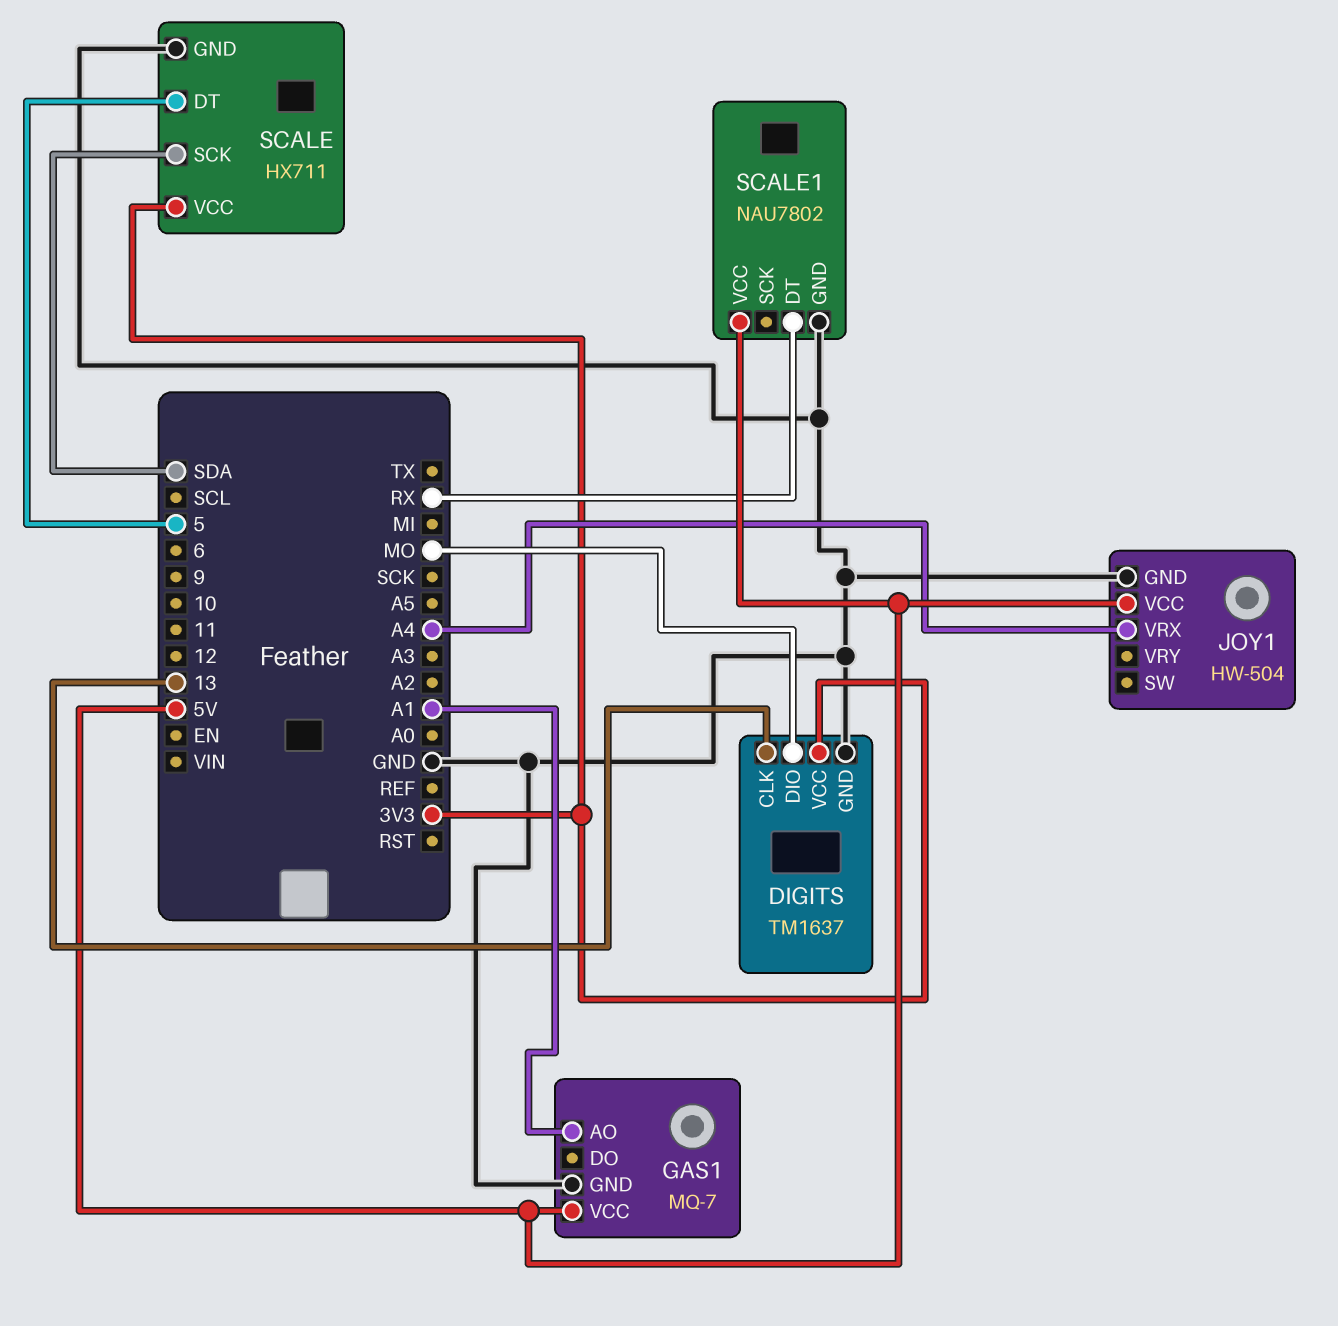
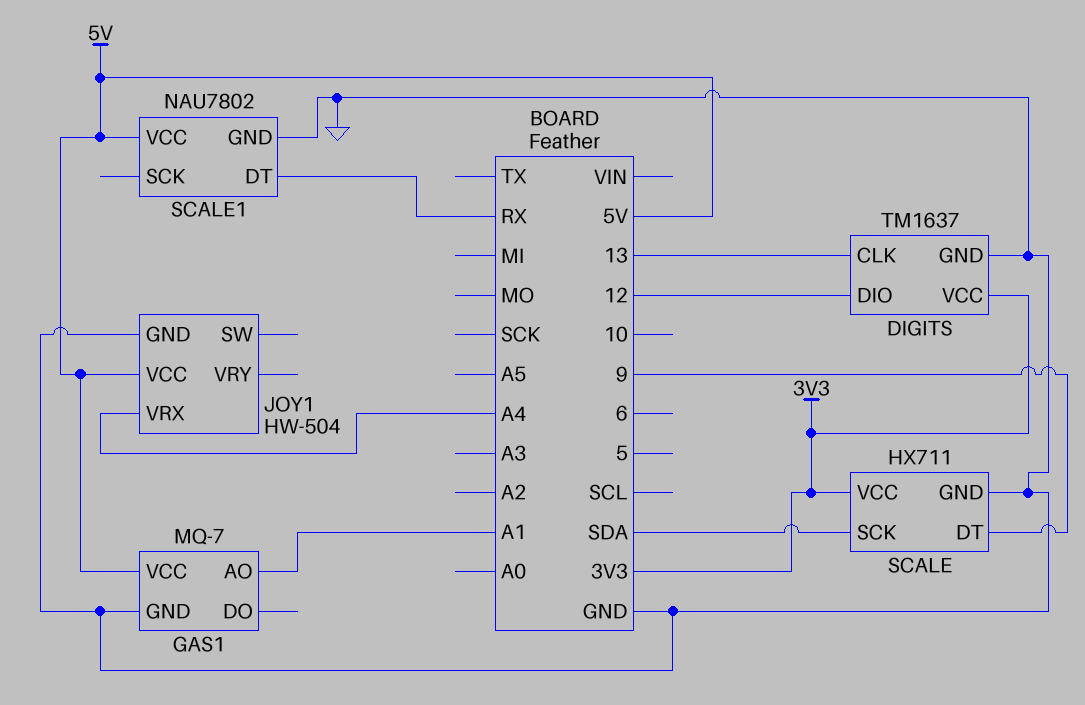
DIGITS pin DIO: MO -> 12
SCALE pin DT: 5 -> 9

